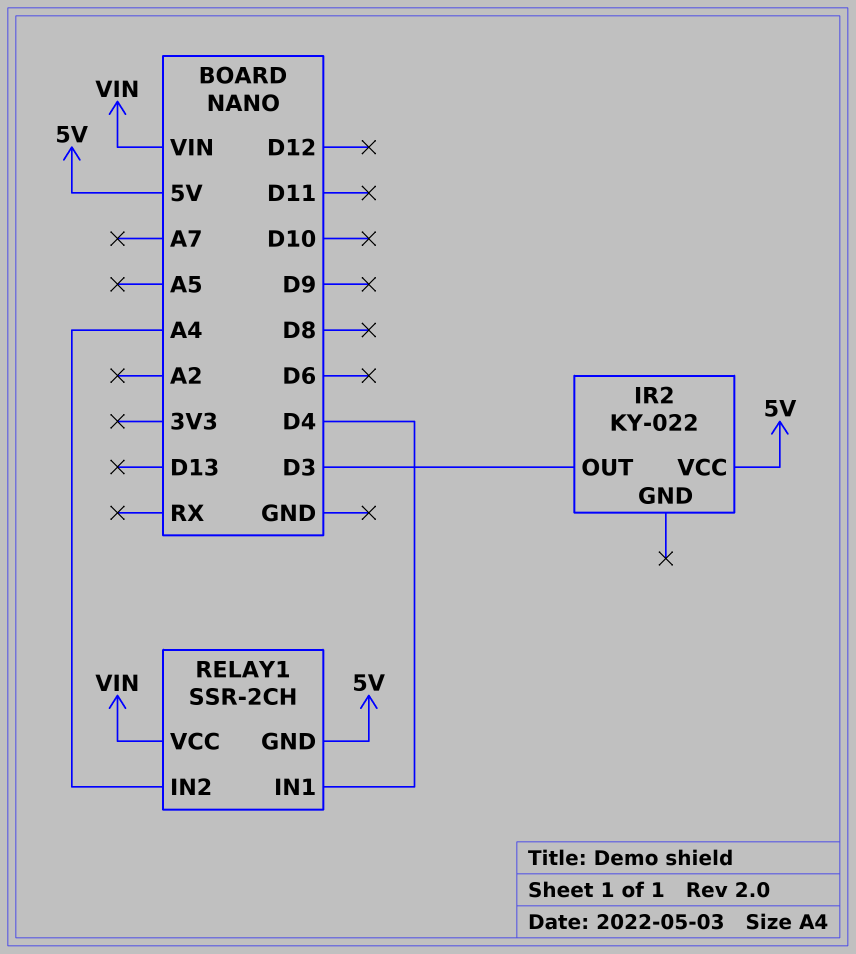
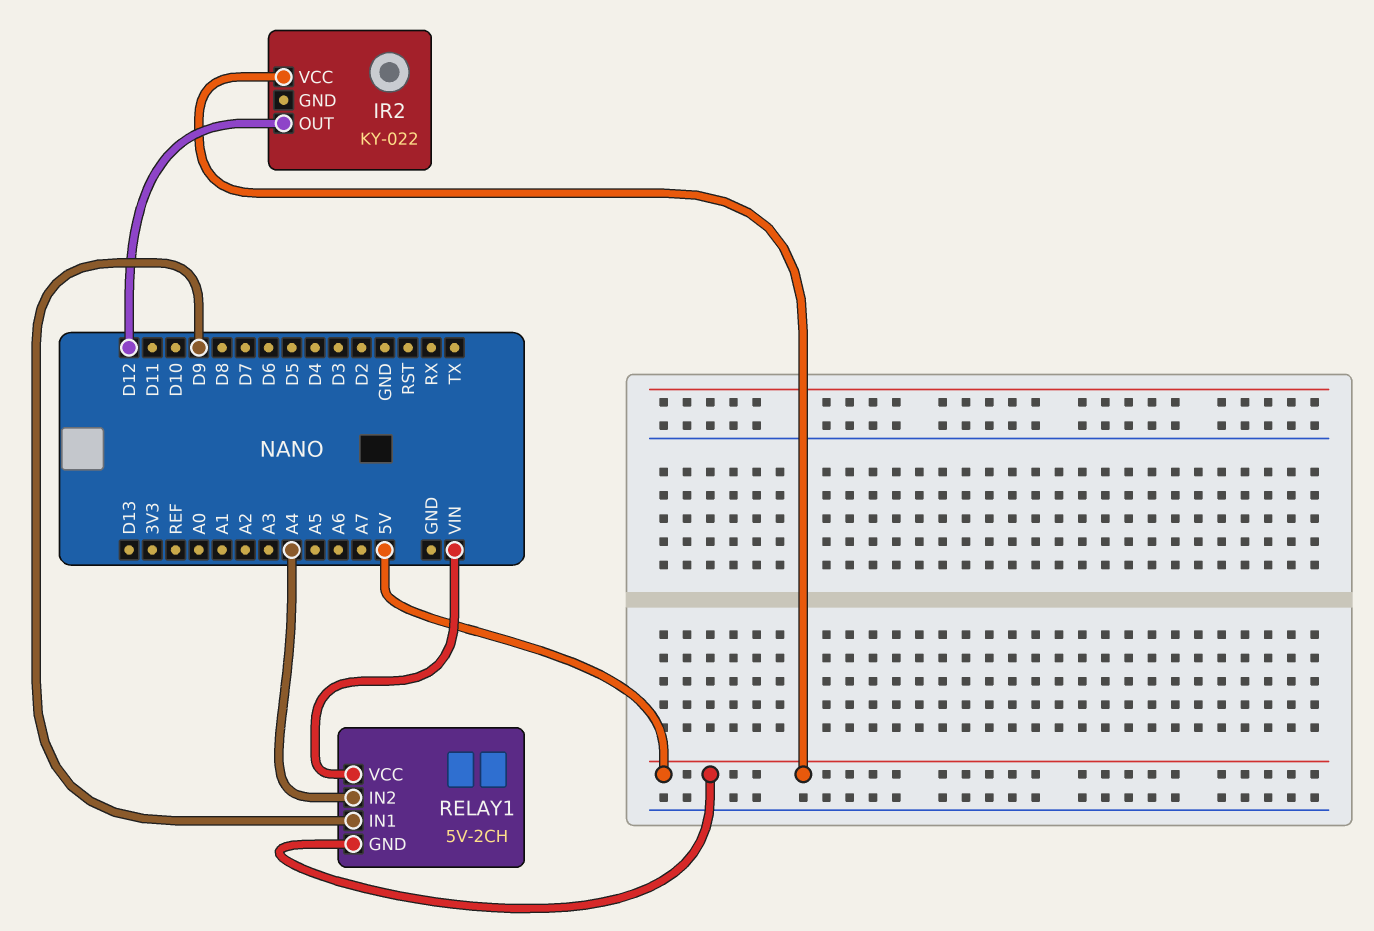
IR2 pin OUT: D3 -> D12
RELAY1: SSR-2CH -> 5V-2CH
RELAY1 pin IN1: D4 -> D9

